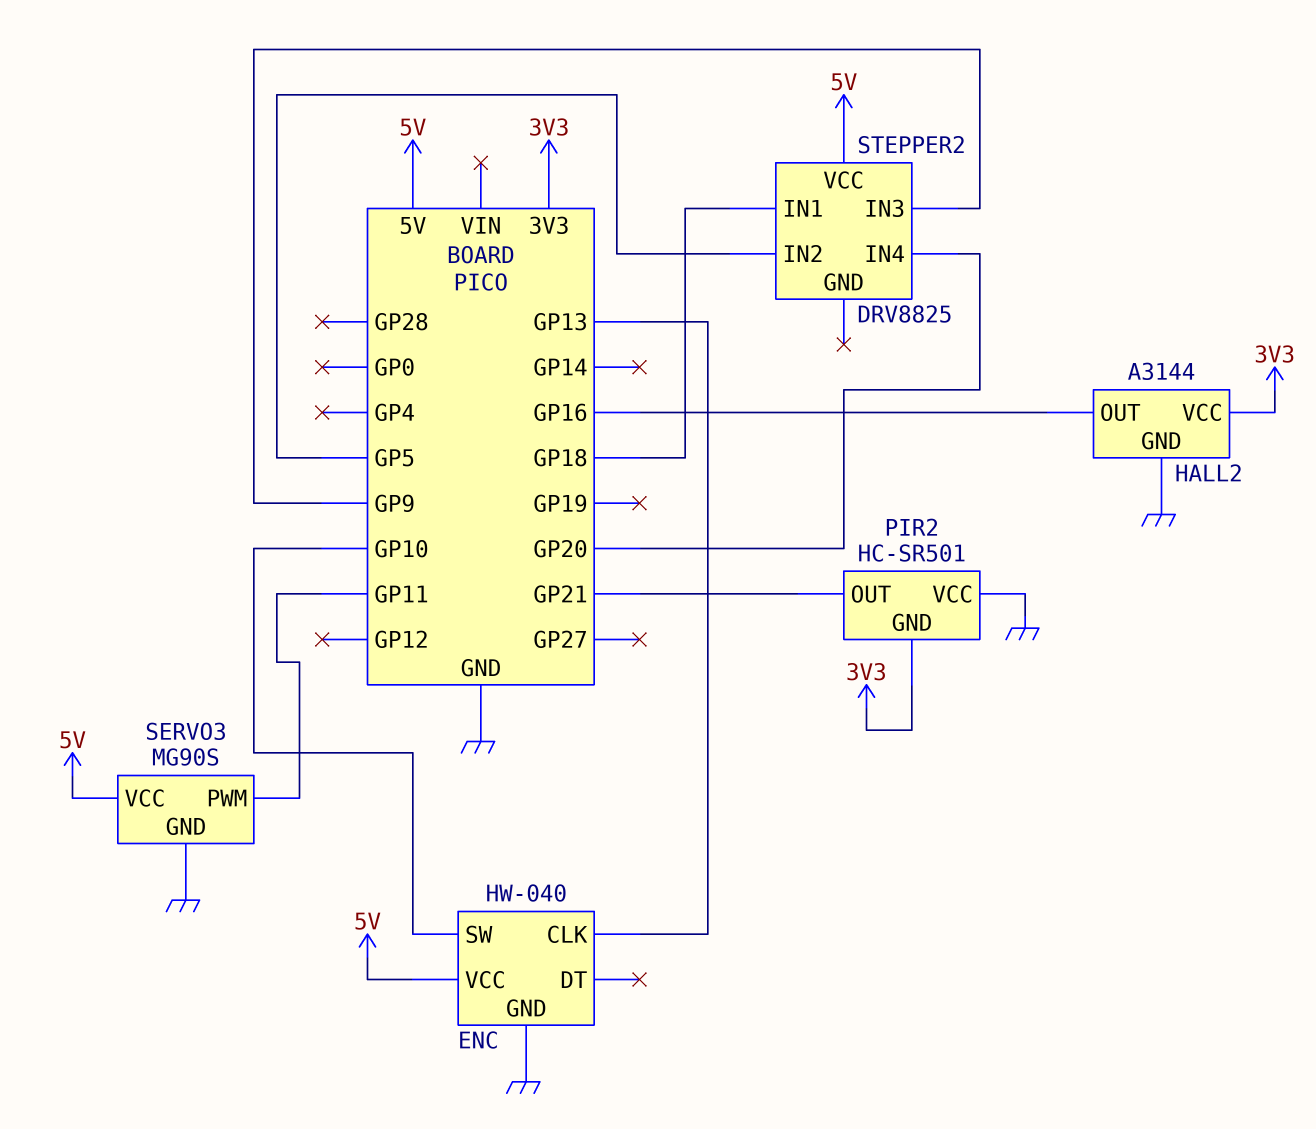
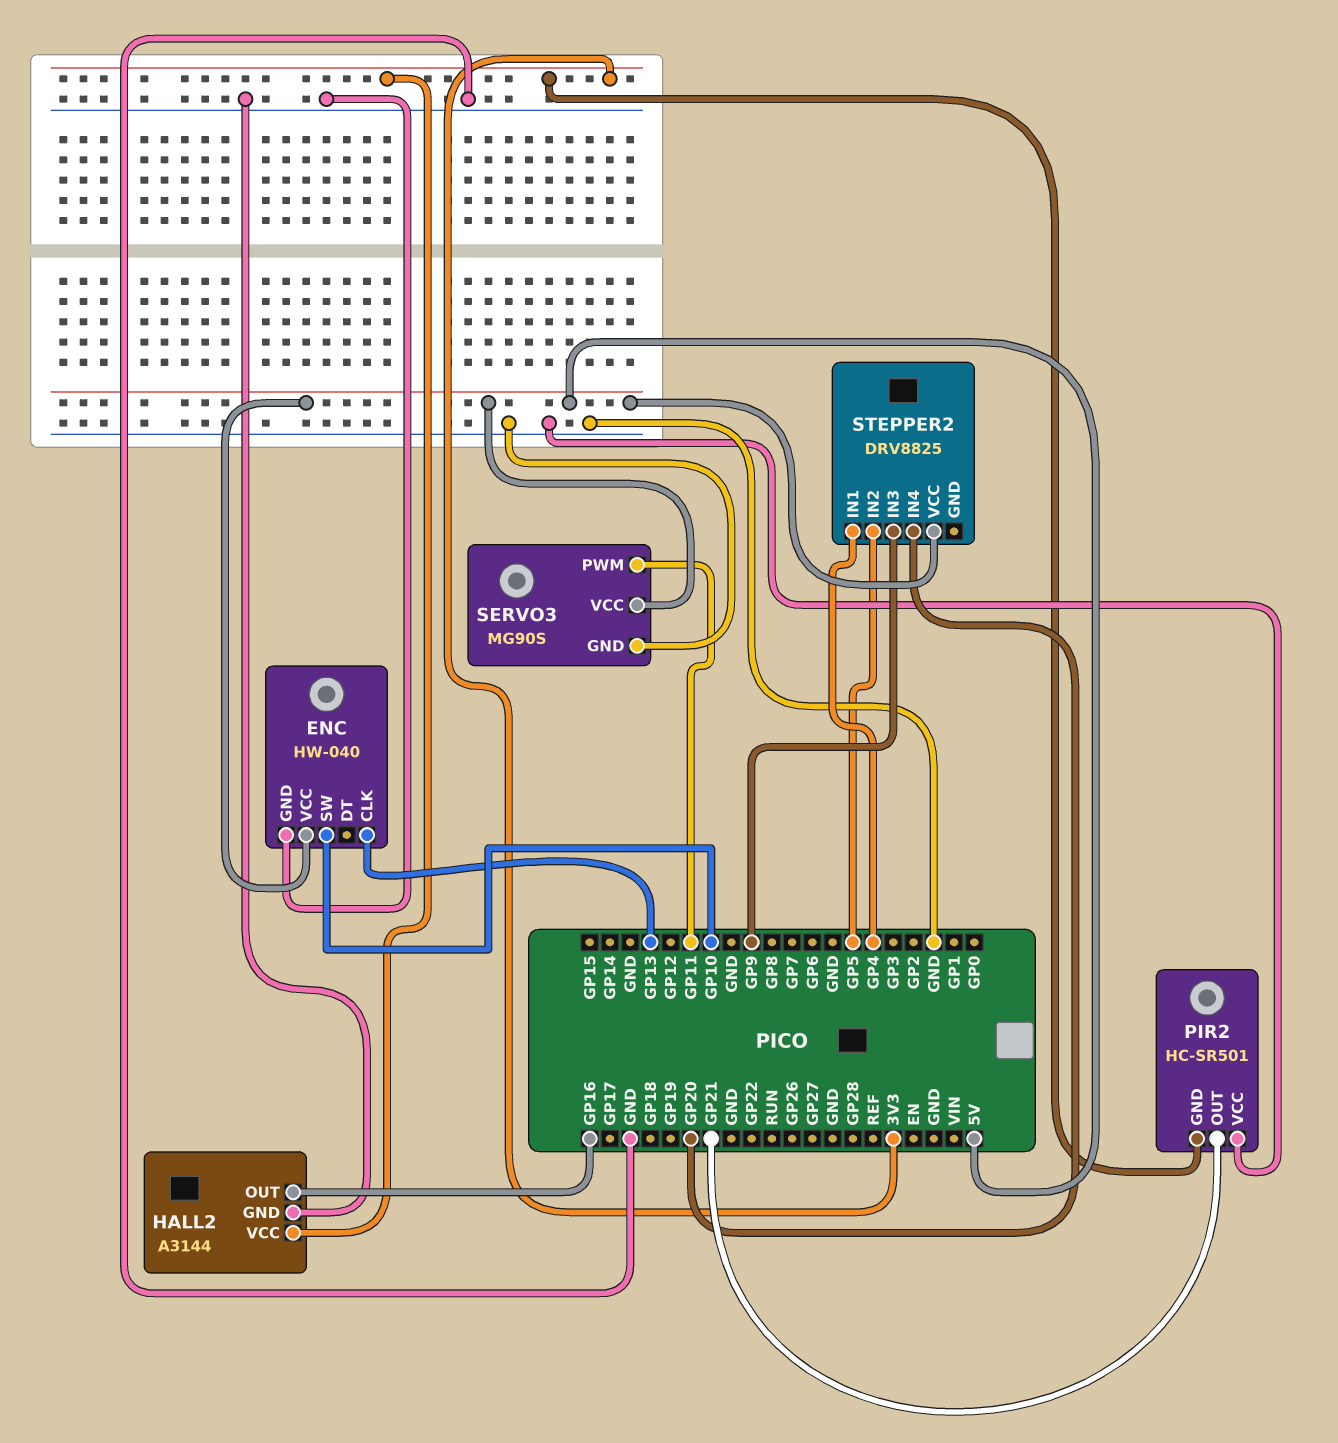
STEPPER2 pin IN1: GP18 -> GP4

